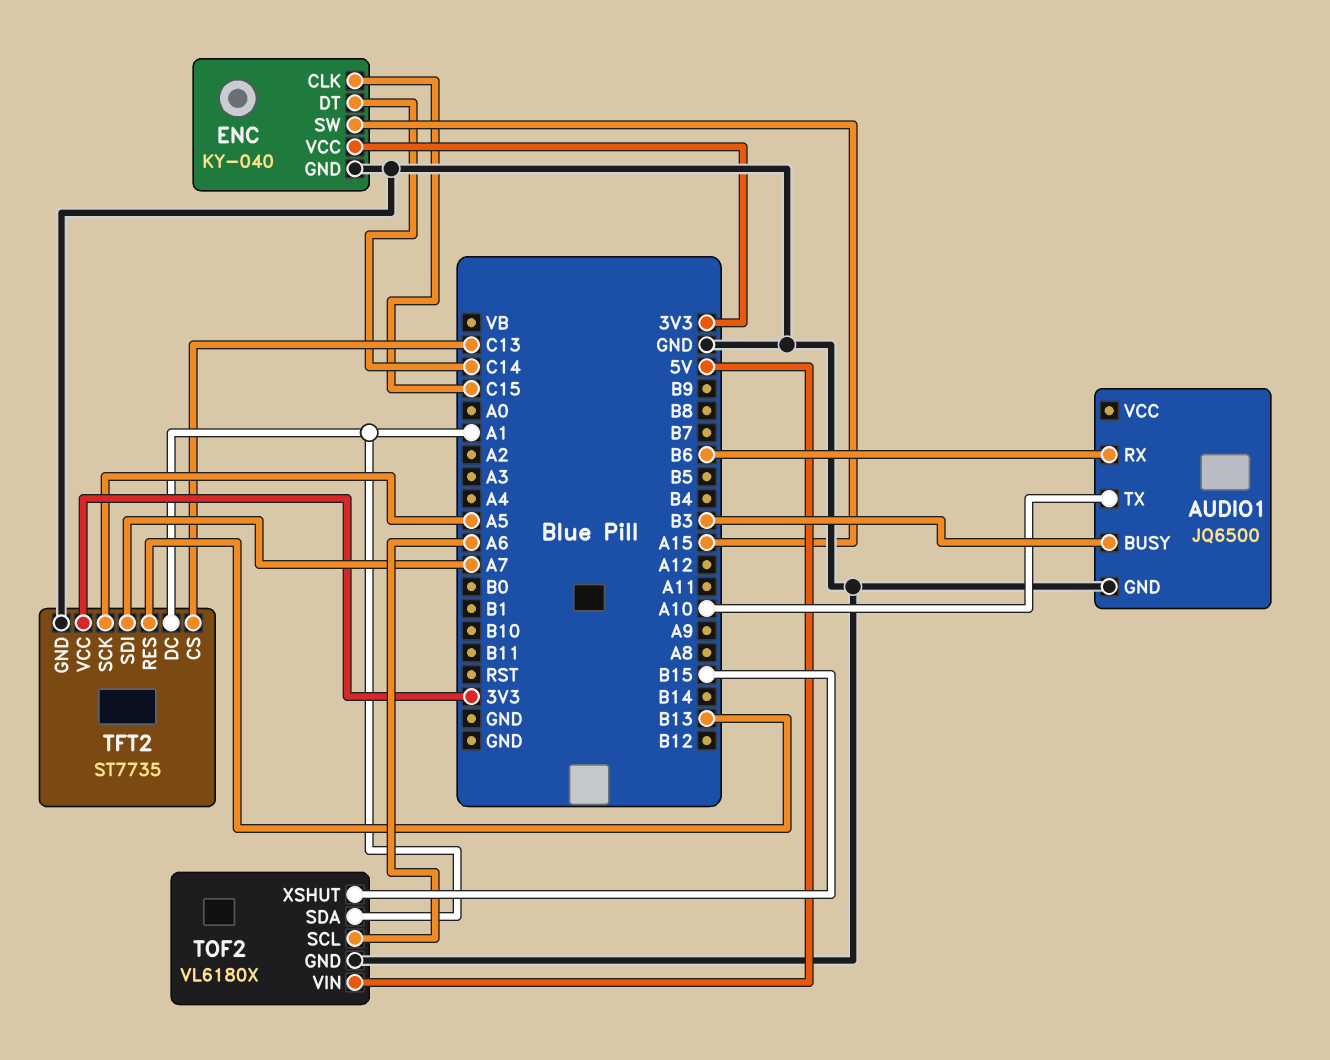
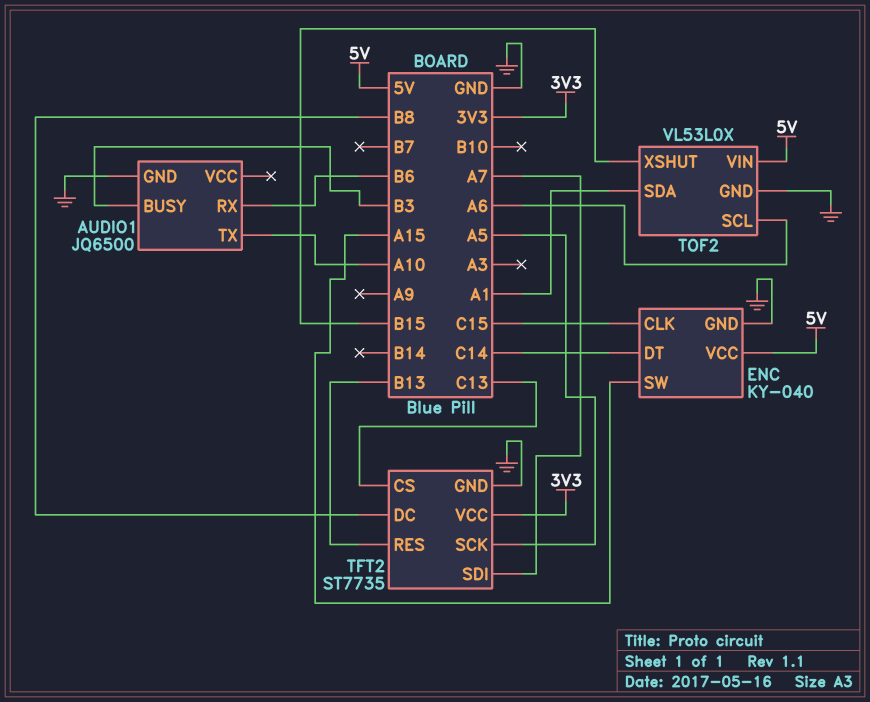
ENC pin VCC: 3V3 -> 5V
TFT2 pin DC: A1 -> B8
TOF2: VL6180X -> VL53L0X

